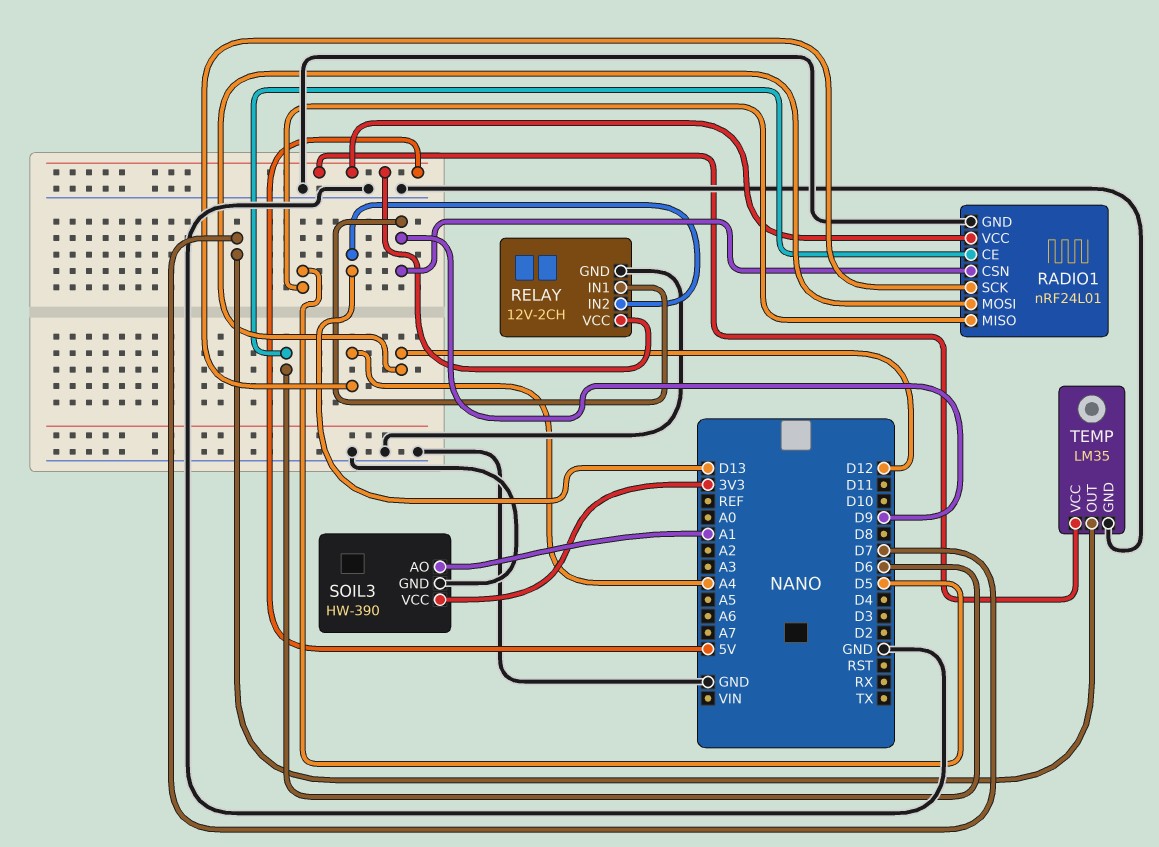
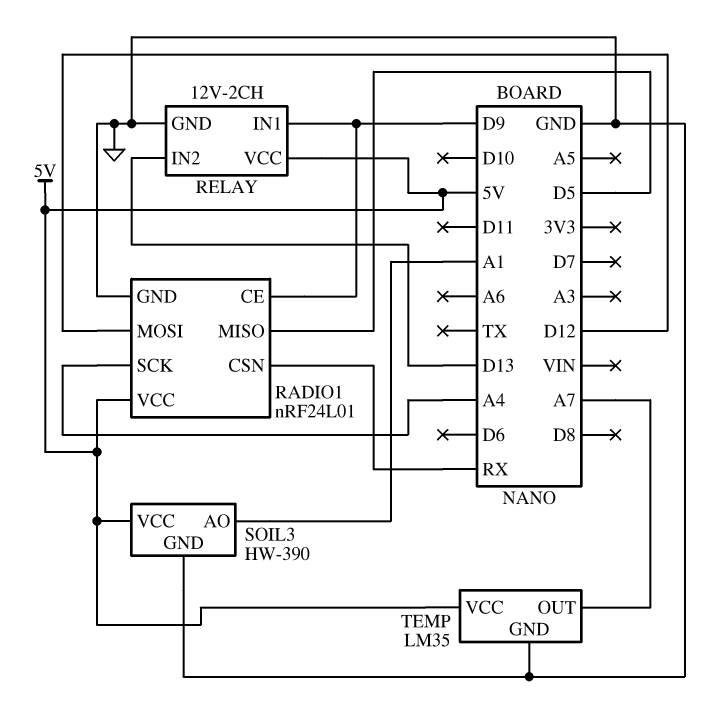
RADIO1 pin CE: D6 -> D9
RADIO1 pin CSN: D9 -> RX
SOIL3 pin VCC: 3V3 -> 5V
TEMP pin OUT: D7 -> A7

